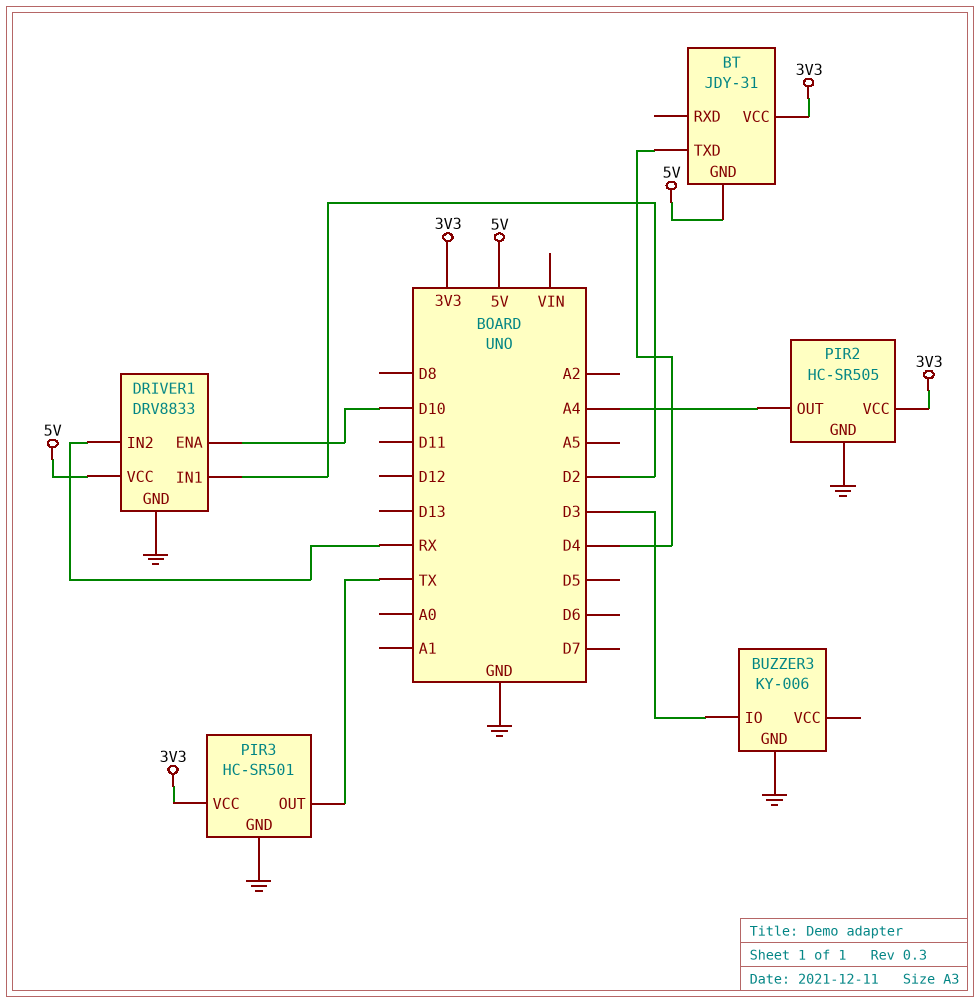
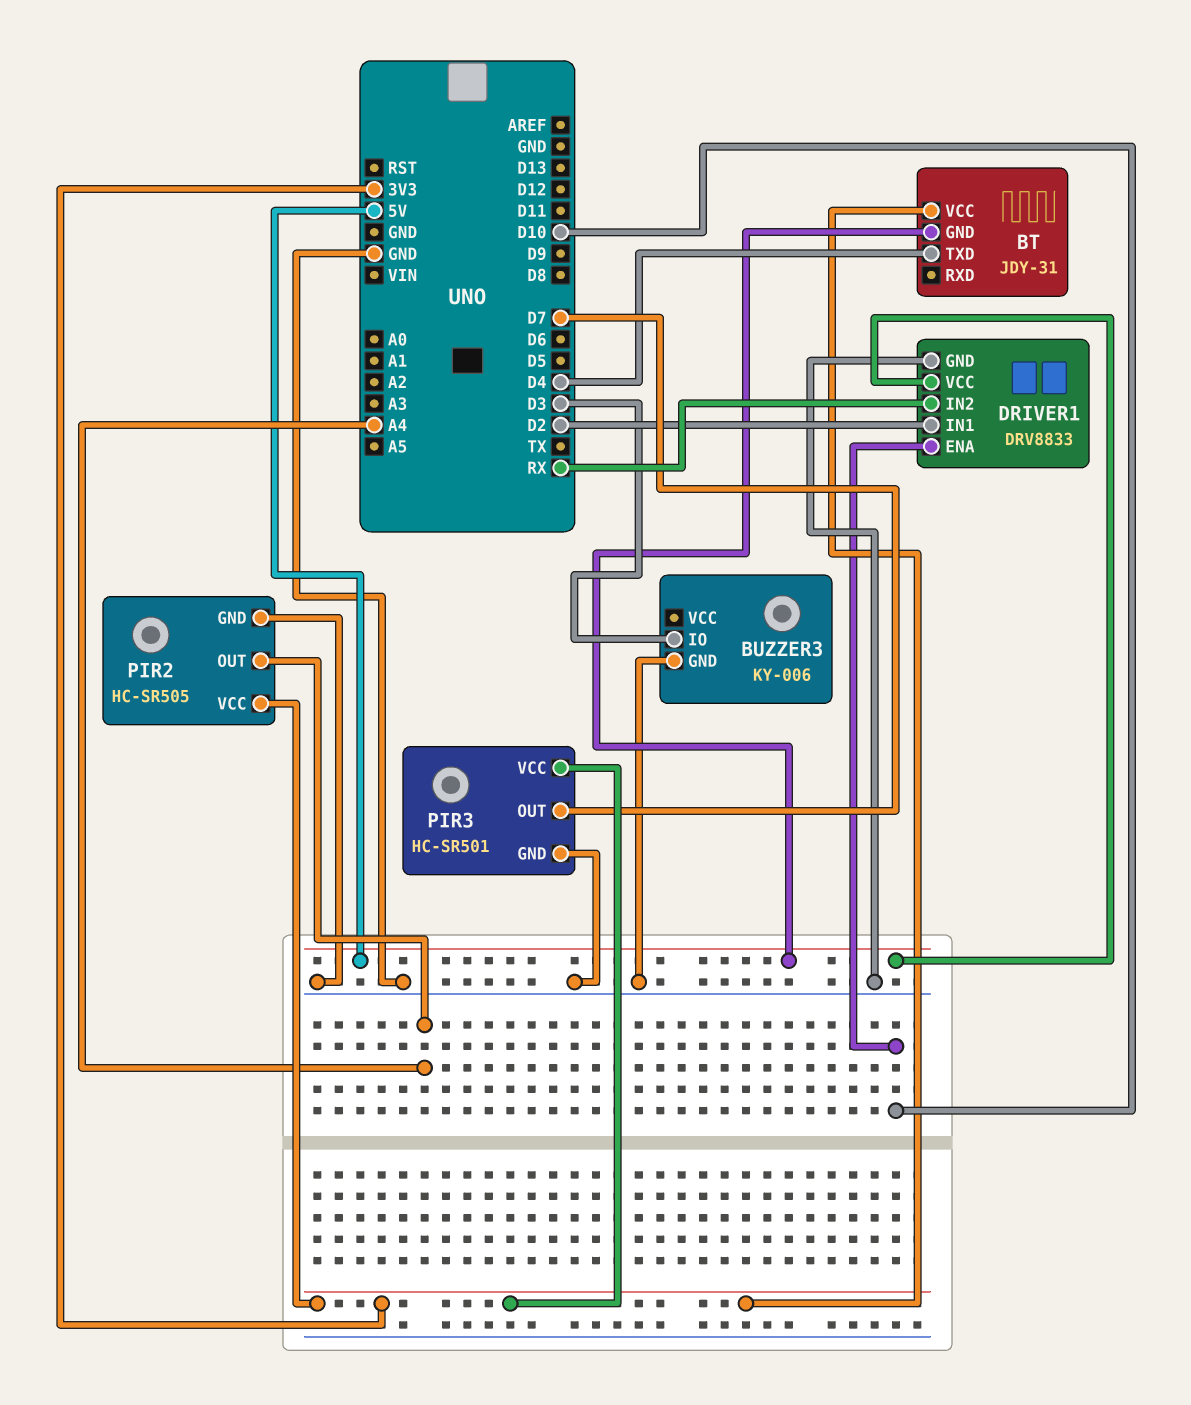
PIR3 pin OUT: TX -> D7

